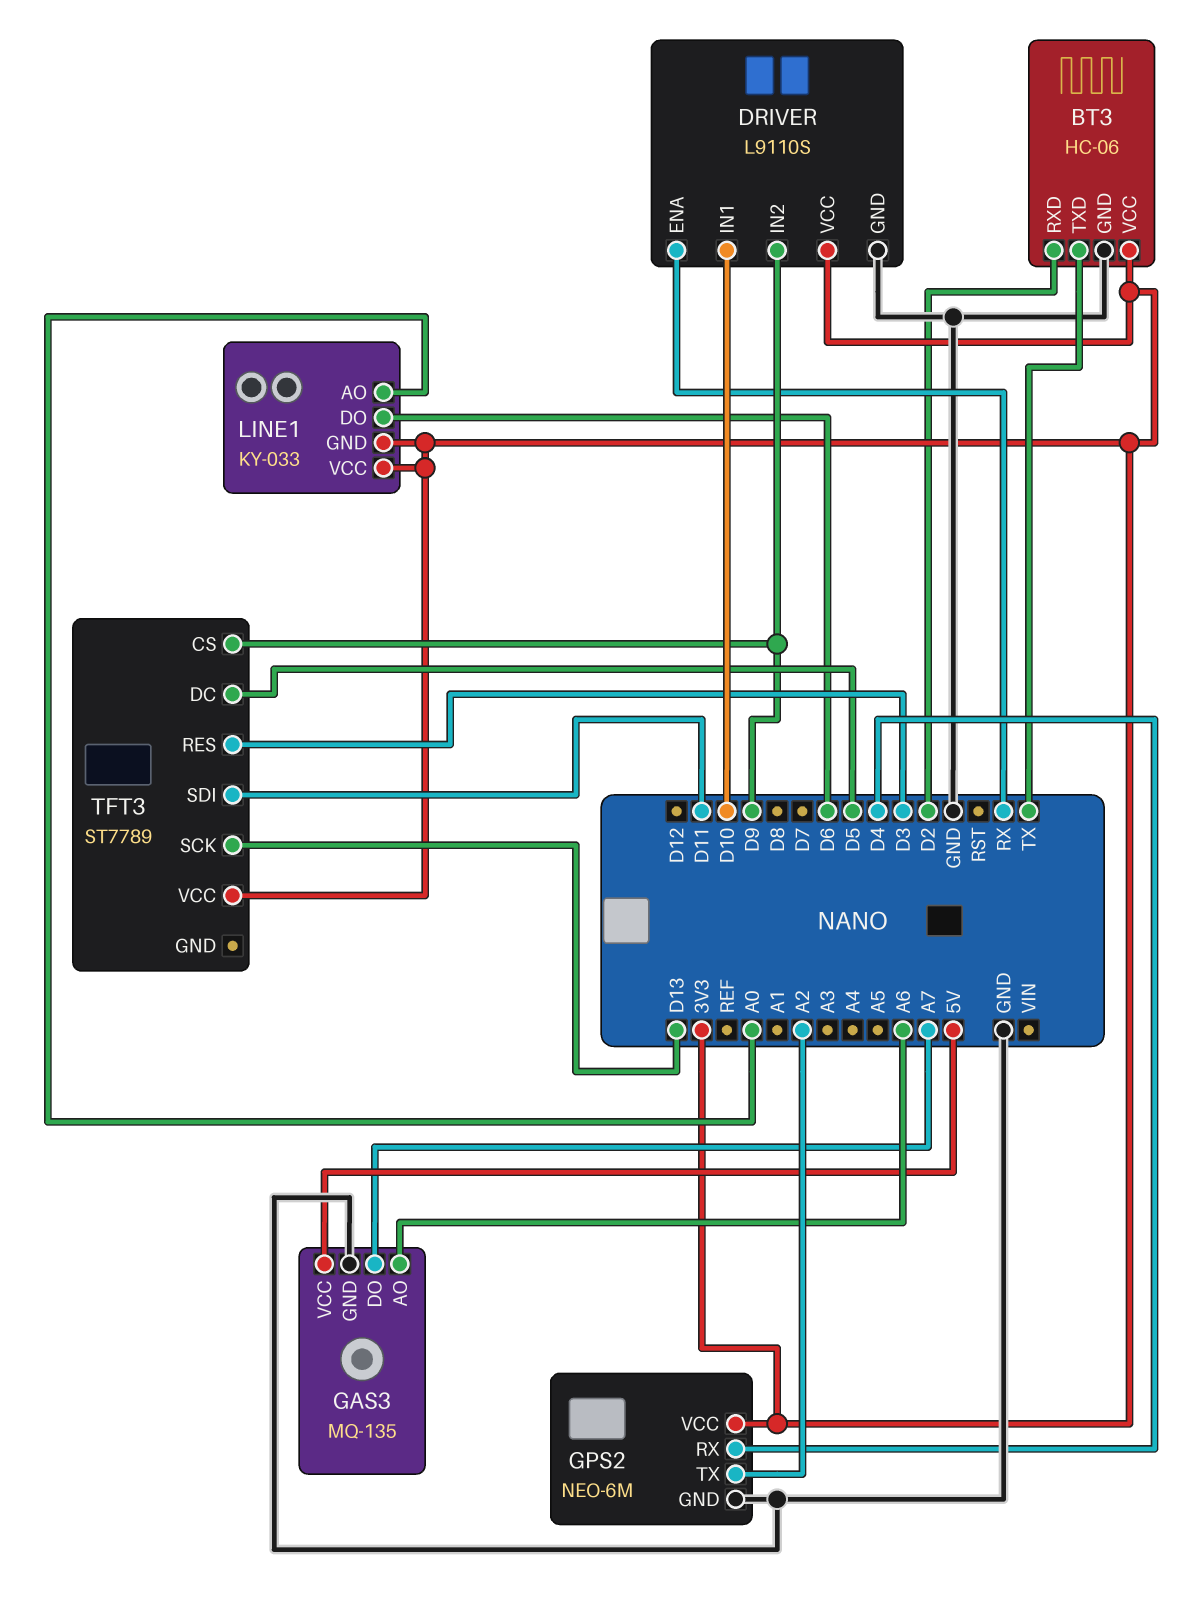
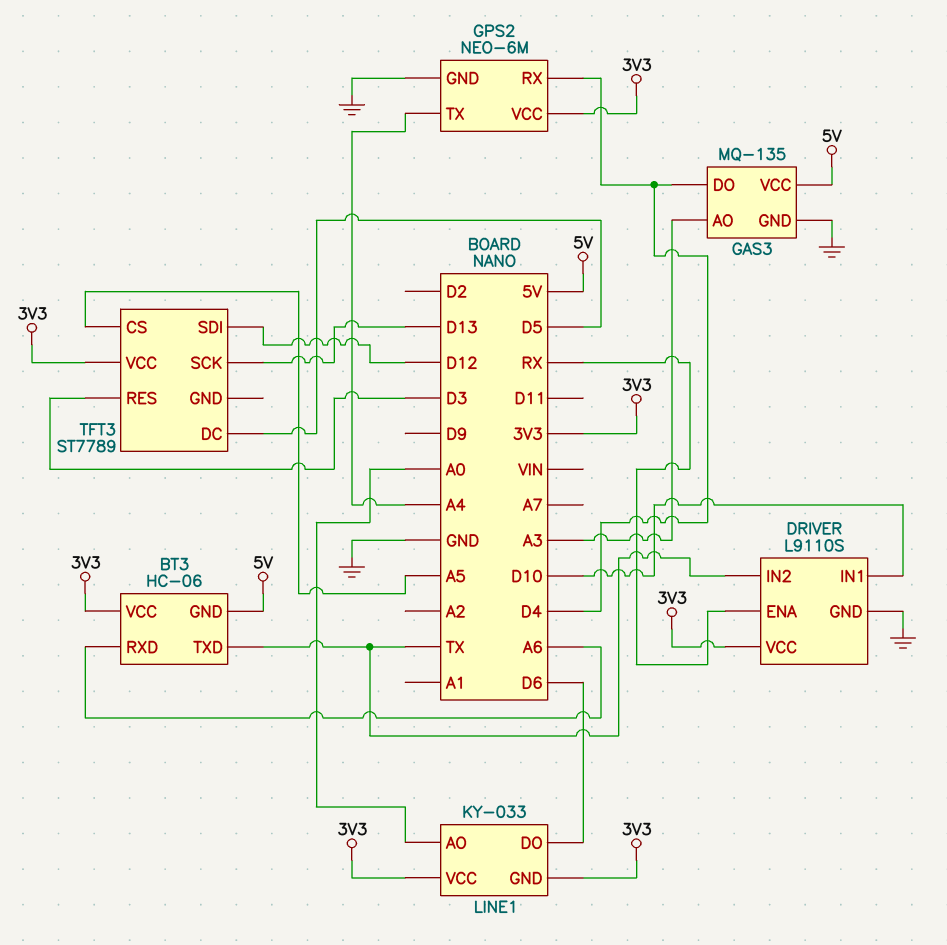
BT3 pin GND: GND -> 5V
BT3 pin RXD: D2 -> A6
DRIVER pin IN2: D9 -> TX
GAS3 pin AO: A6 -> A3
GAS3 pin DO: A7 -> D4
GPS2 pin TX: A2 -> A4
TFT3 pin CS: D9 -> A5
TFT3 pin SDI: D11 -> D12

